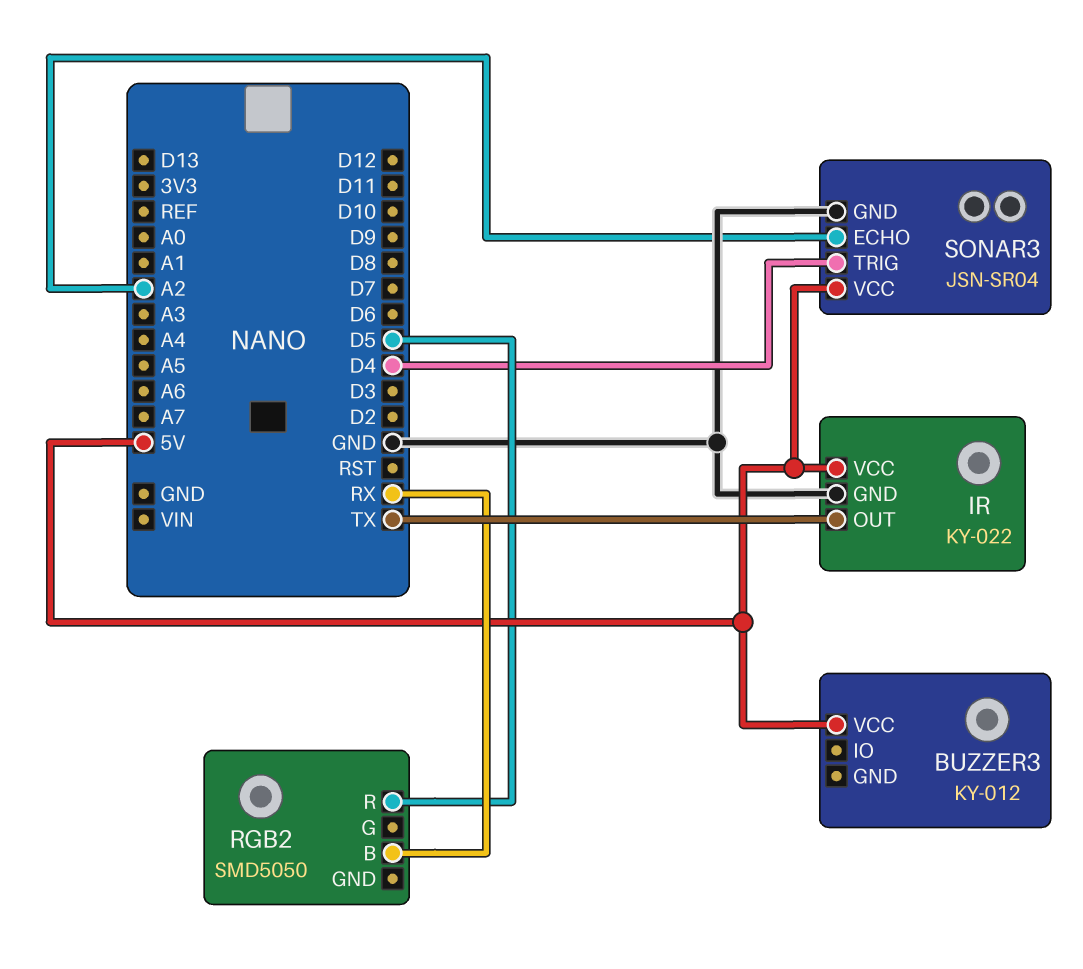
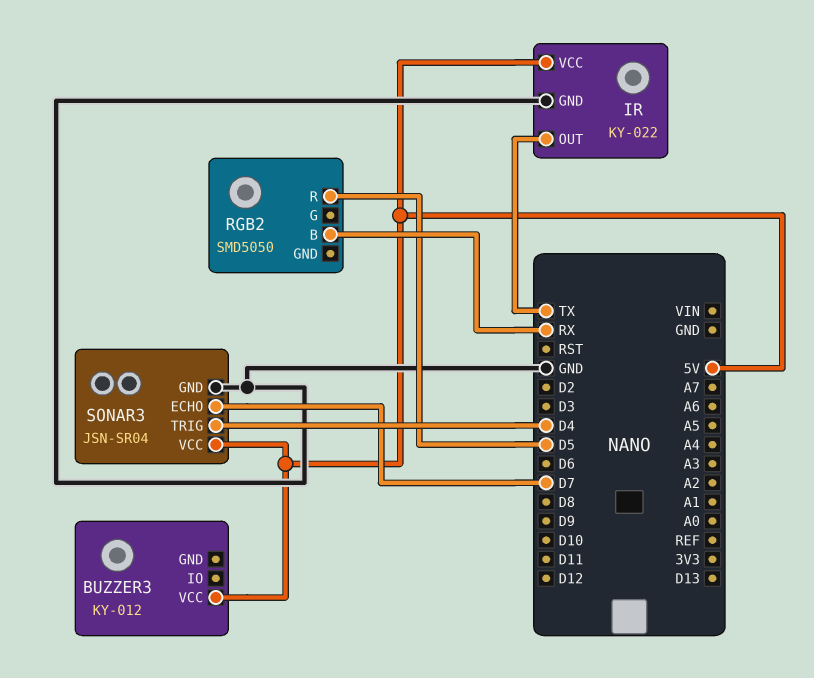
SONAR3 pin ECHO: A2 -> D7

